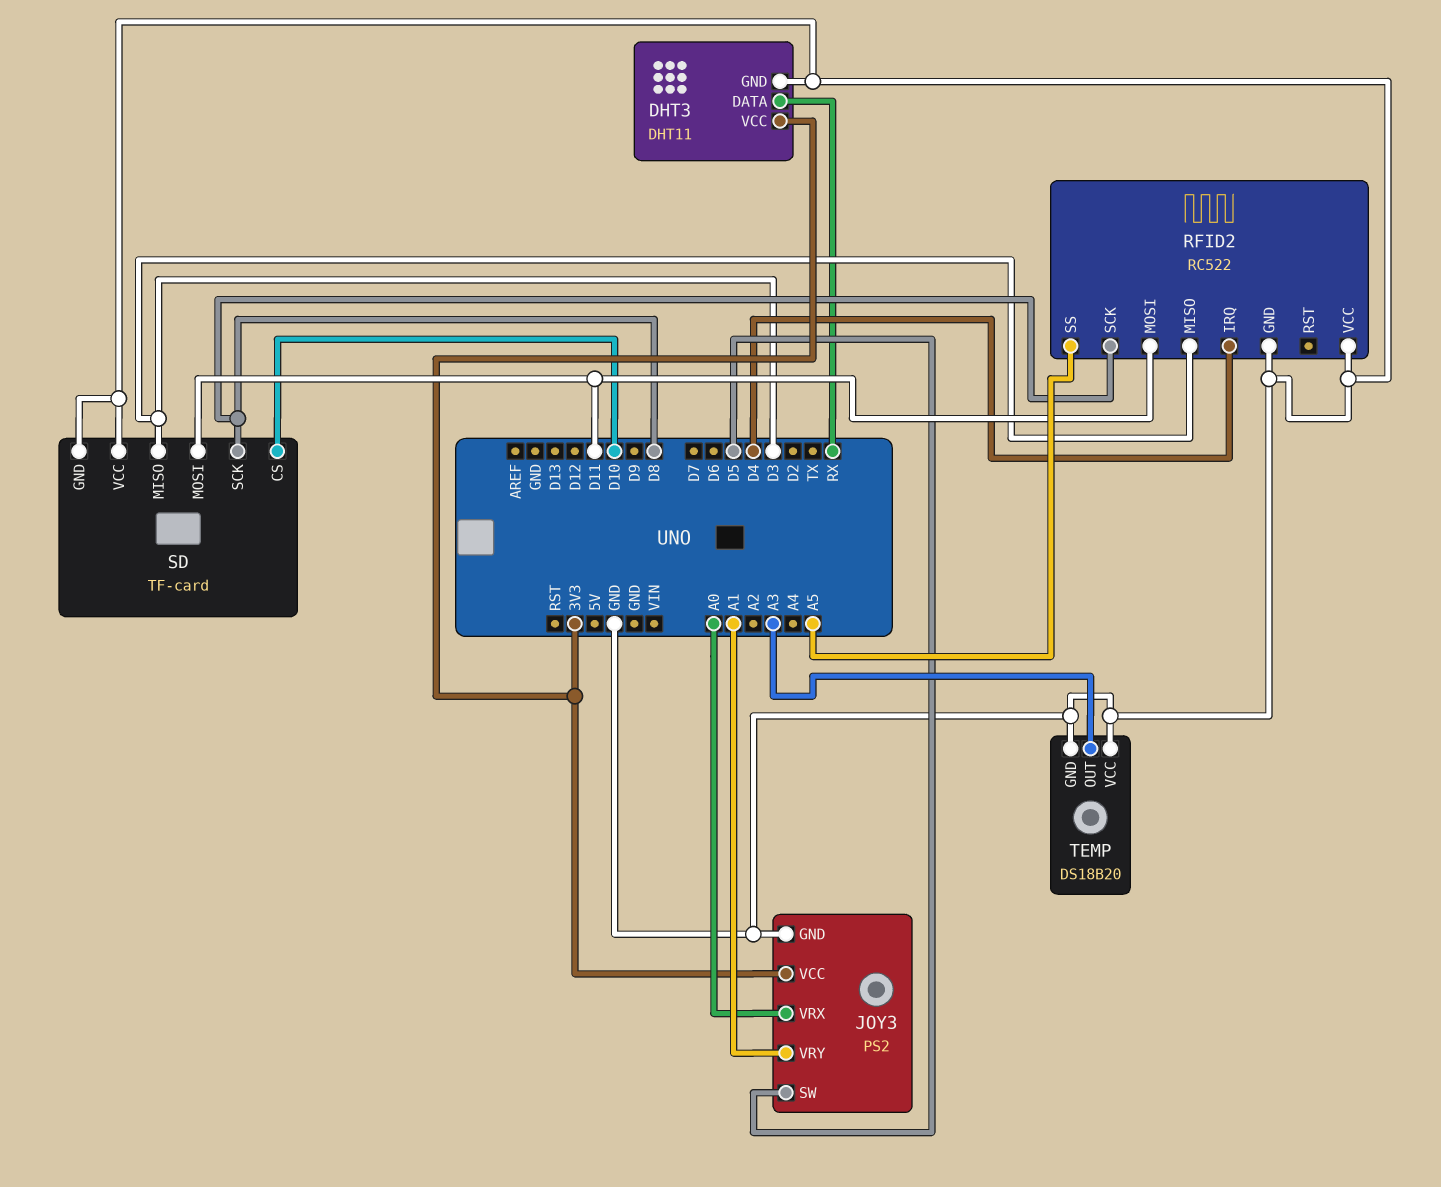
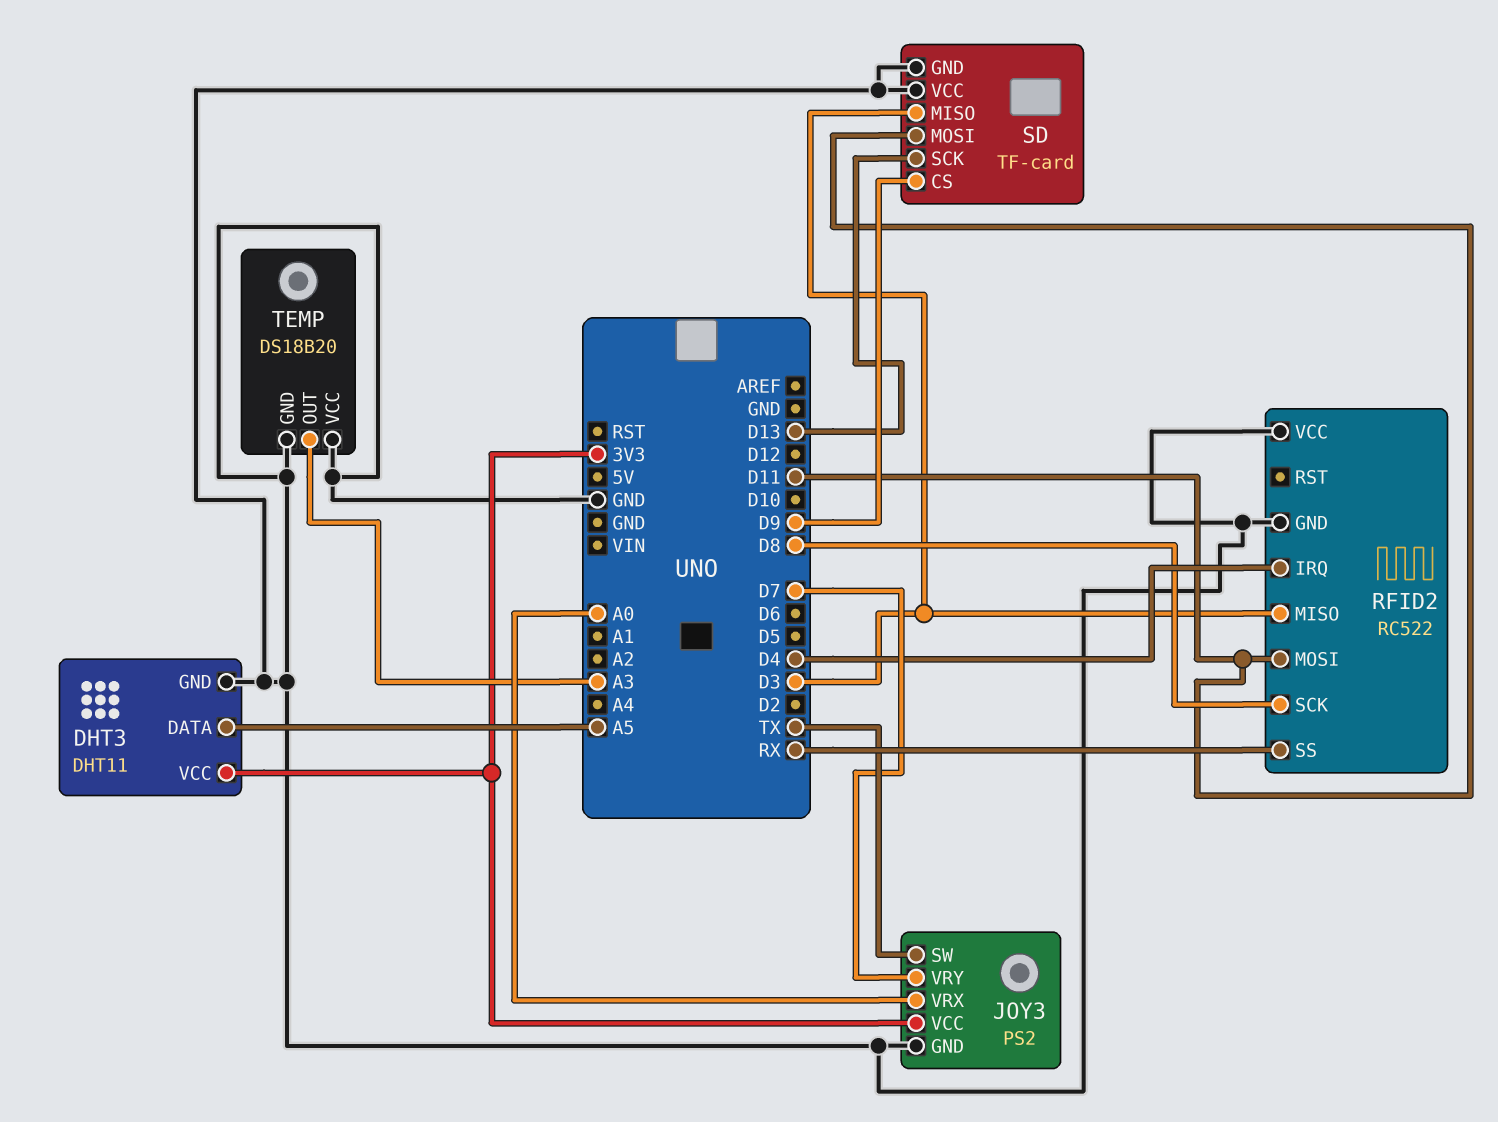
DHT3 pin DATA: RX -> A5
JOY3 pin SW: D5 -> TX
JOY3 pin VRY: A1 -> D7
RFID2 pin SS: A5 -> RX
SD pin CS: D10 -> D9
SD pin SCK: D8 -> D13

